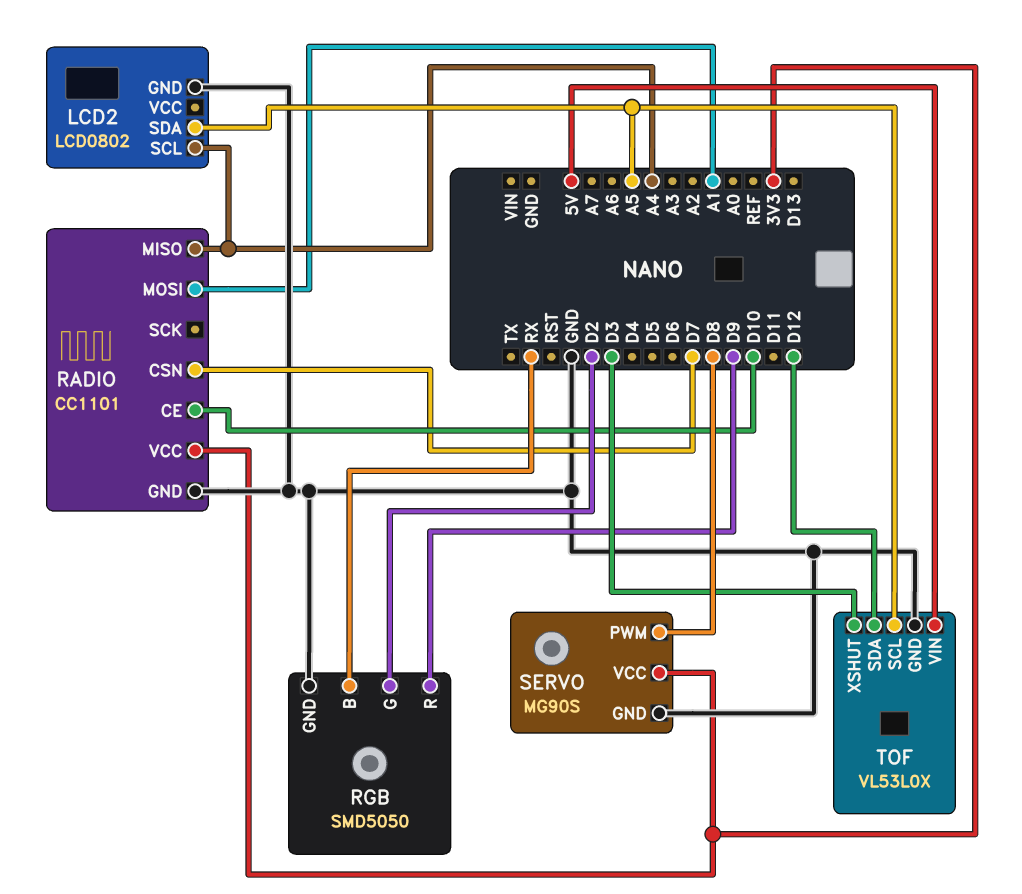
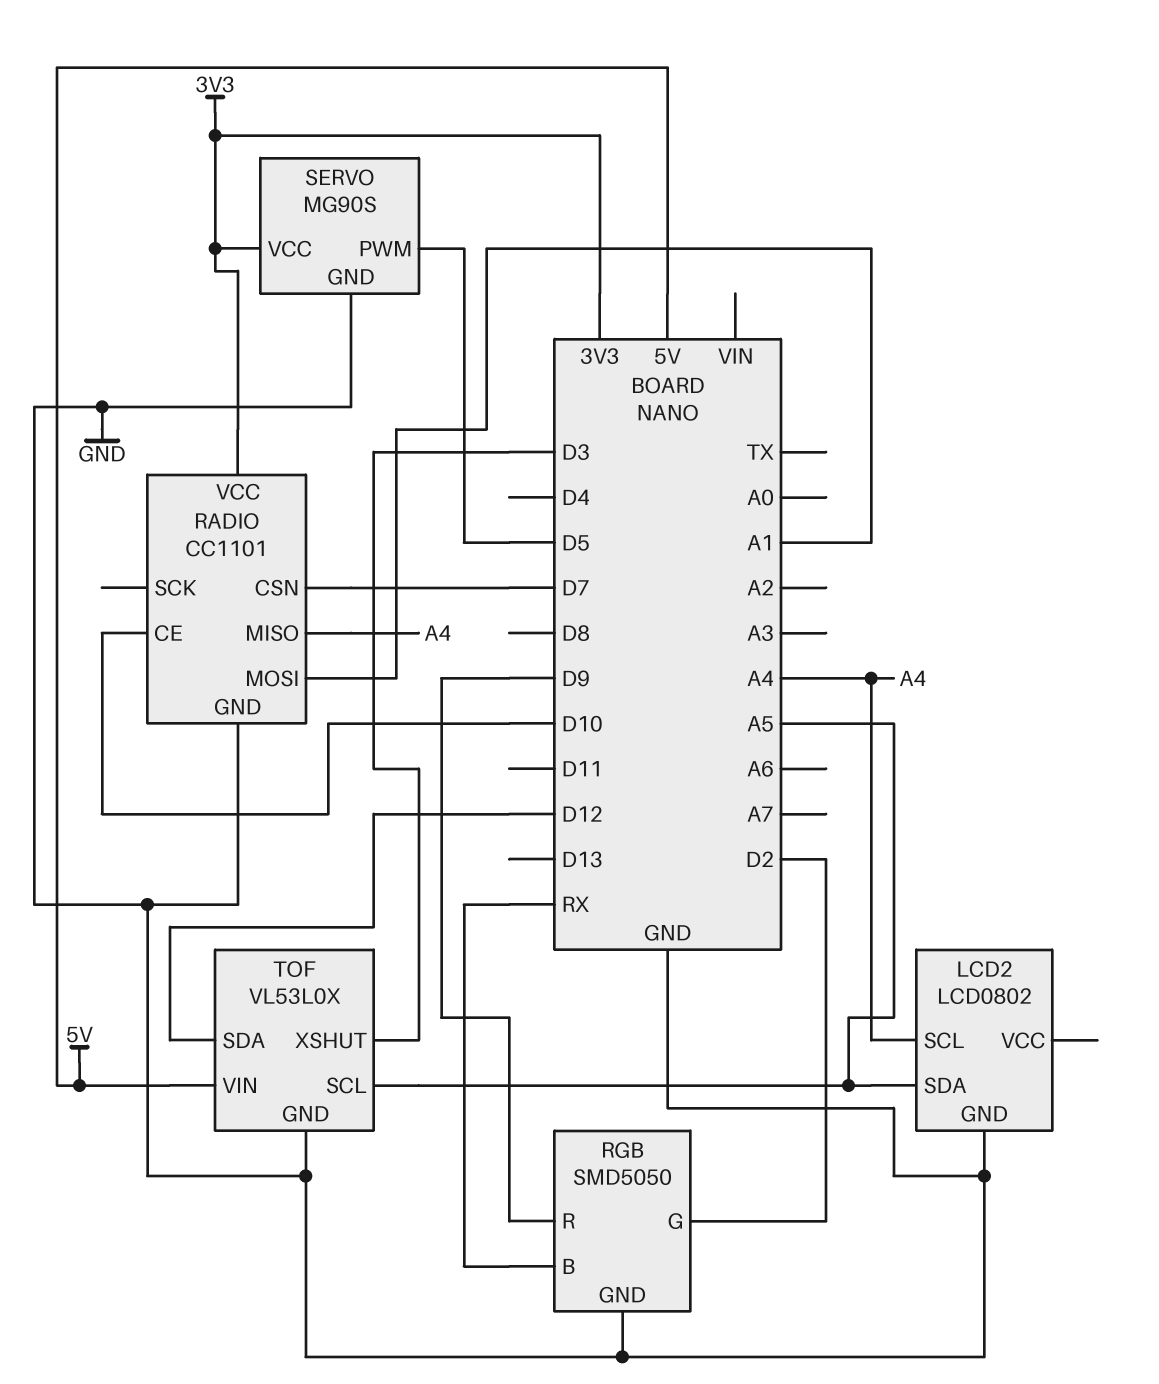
SERVO pin PWM: D8 -> D5

